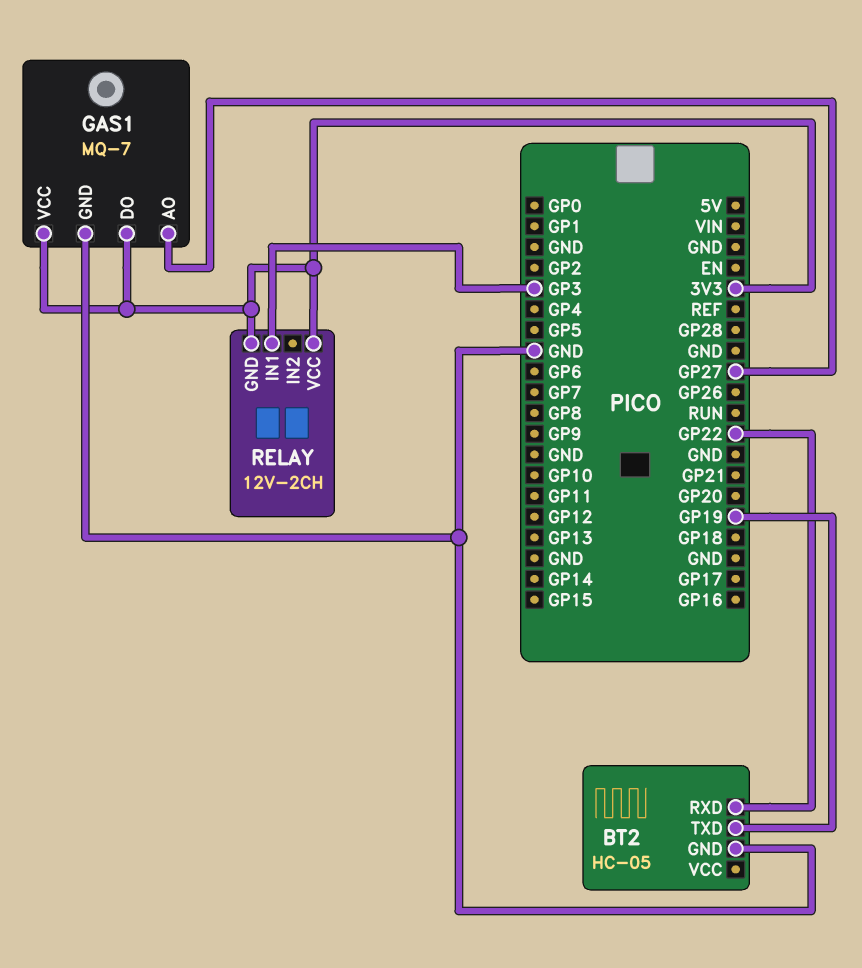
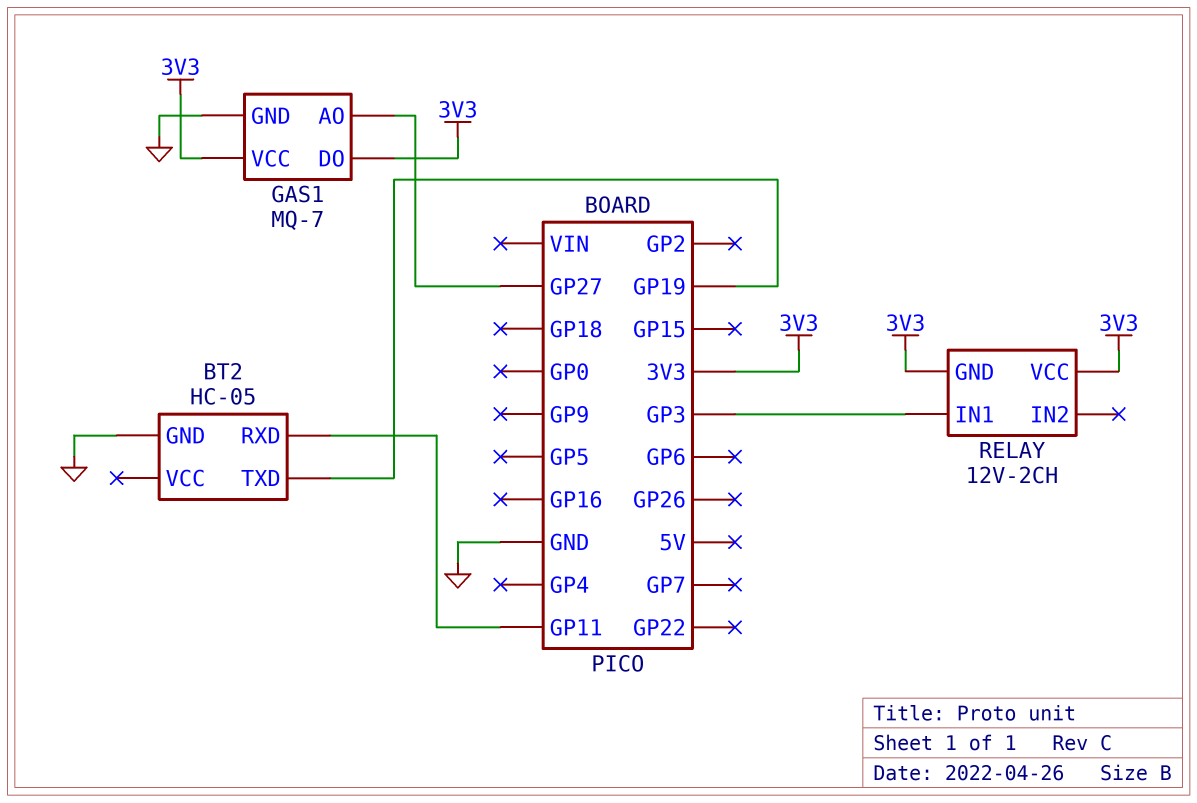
BT2 pin RXD: GP22 -> GP11

